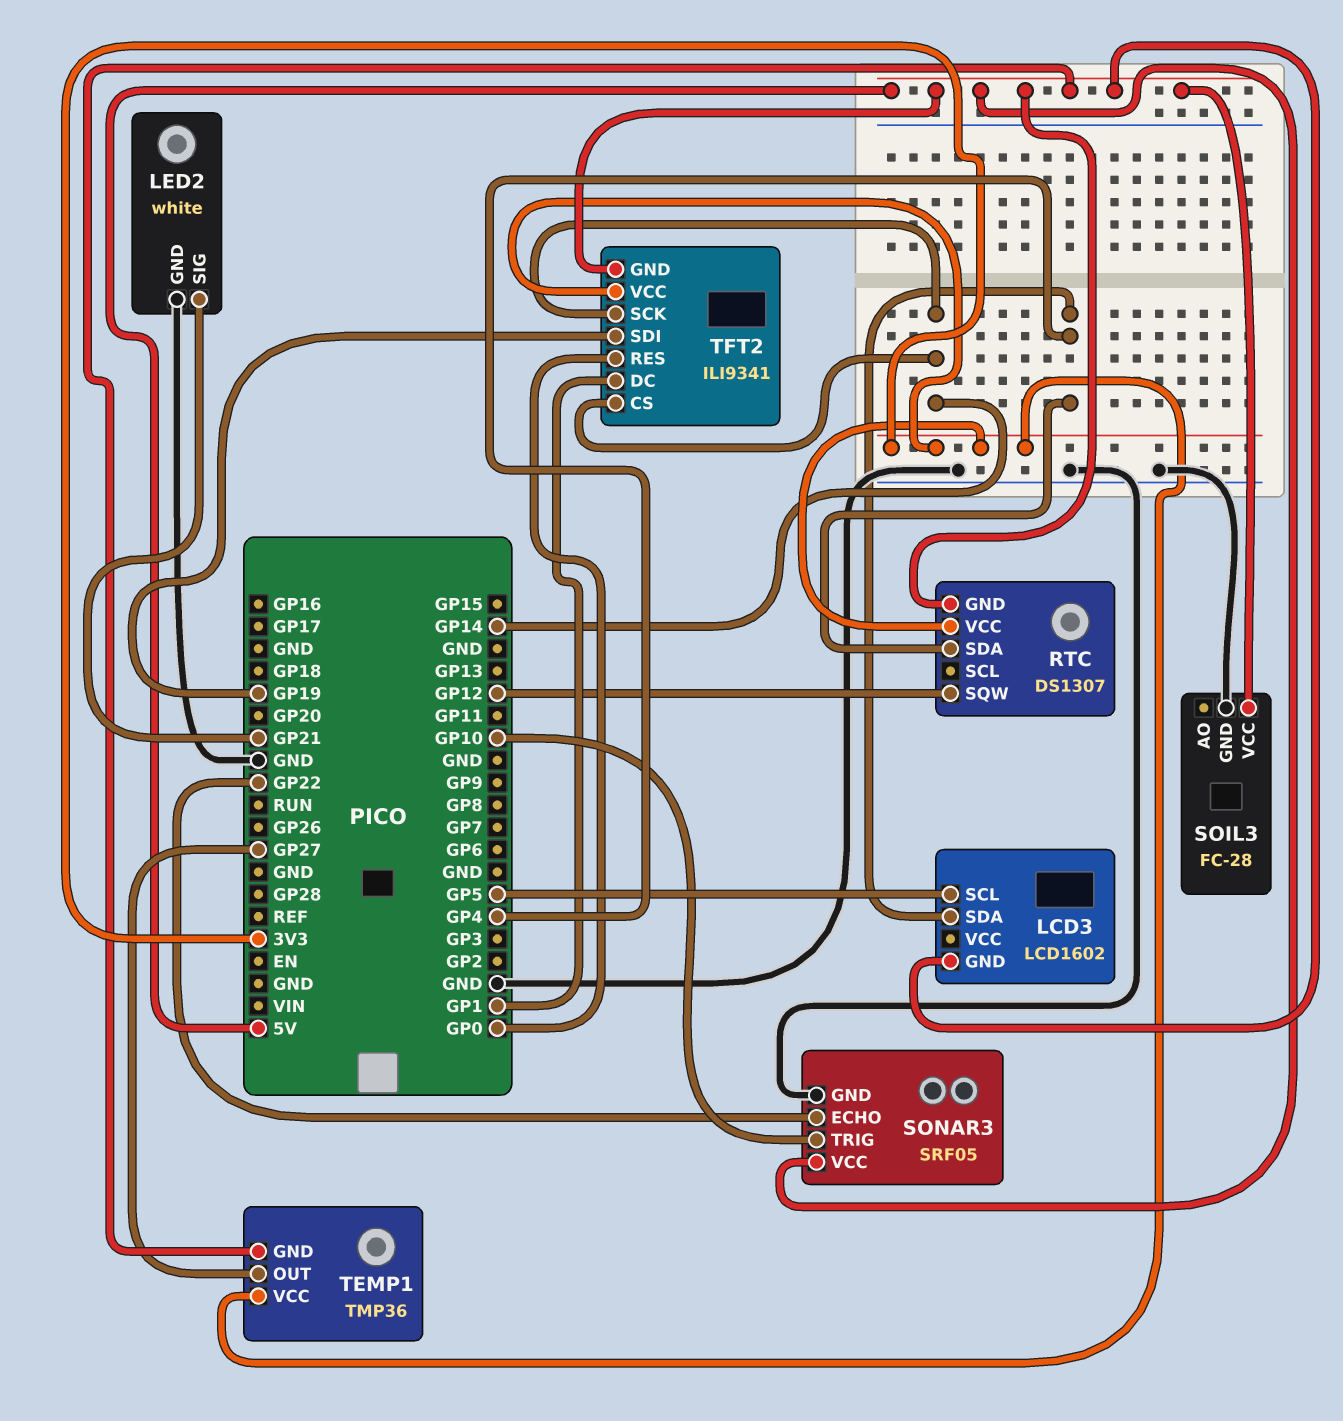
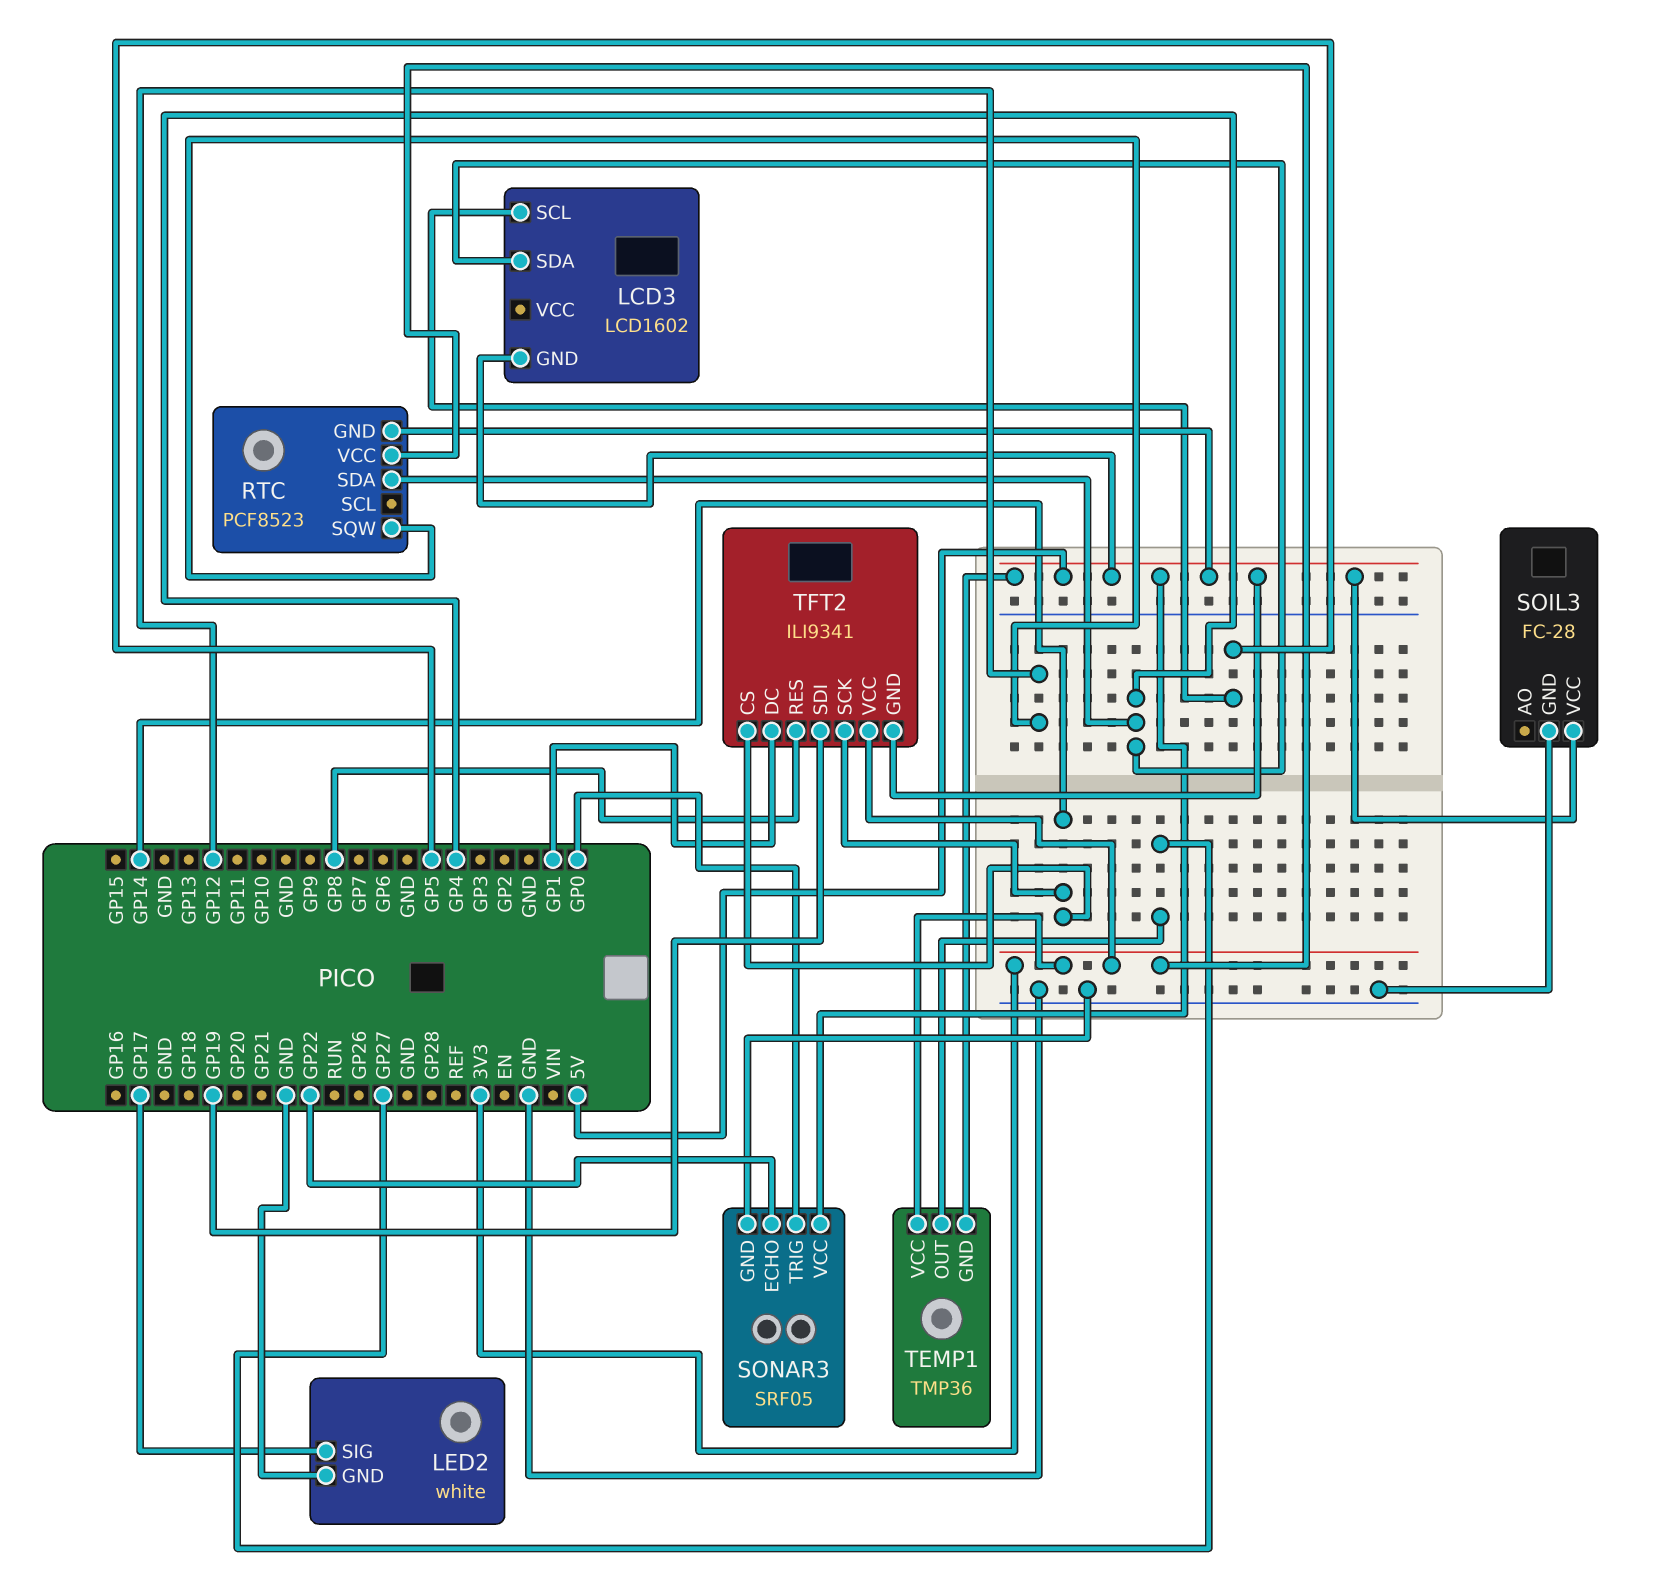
LED2 pin SIG: GP21 -> GP17
RTC: DS1307 -> PCF8523
SONAR3 pin TRIG: GP10 -> GP0
TFT2 pin RES: GP0 -> GP8

